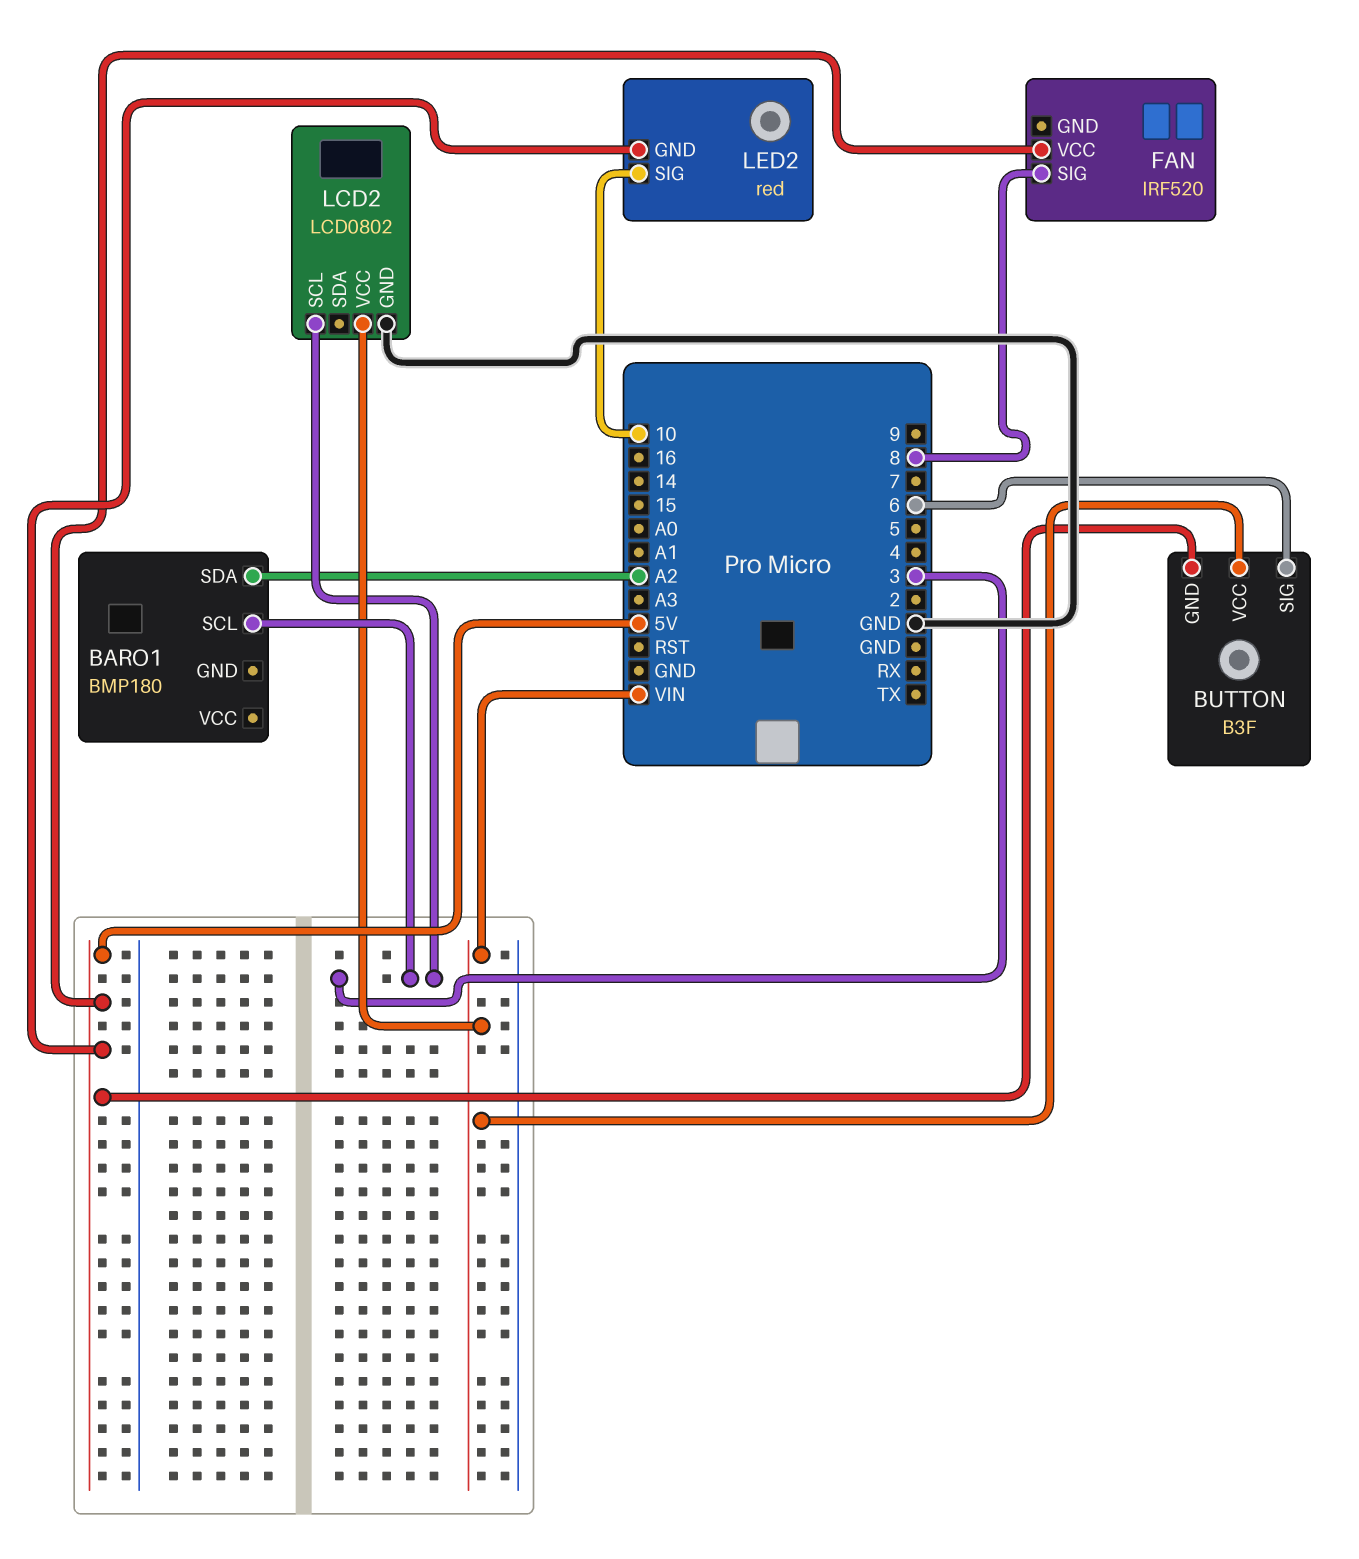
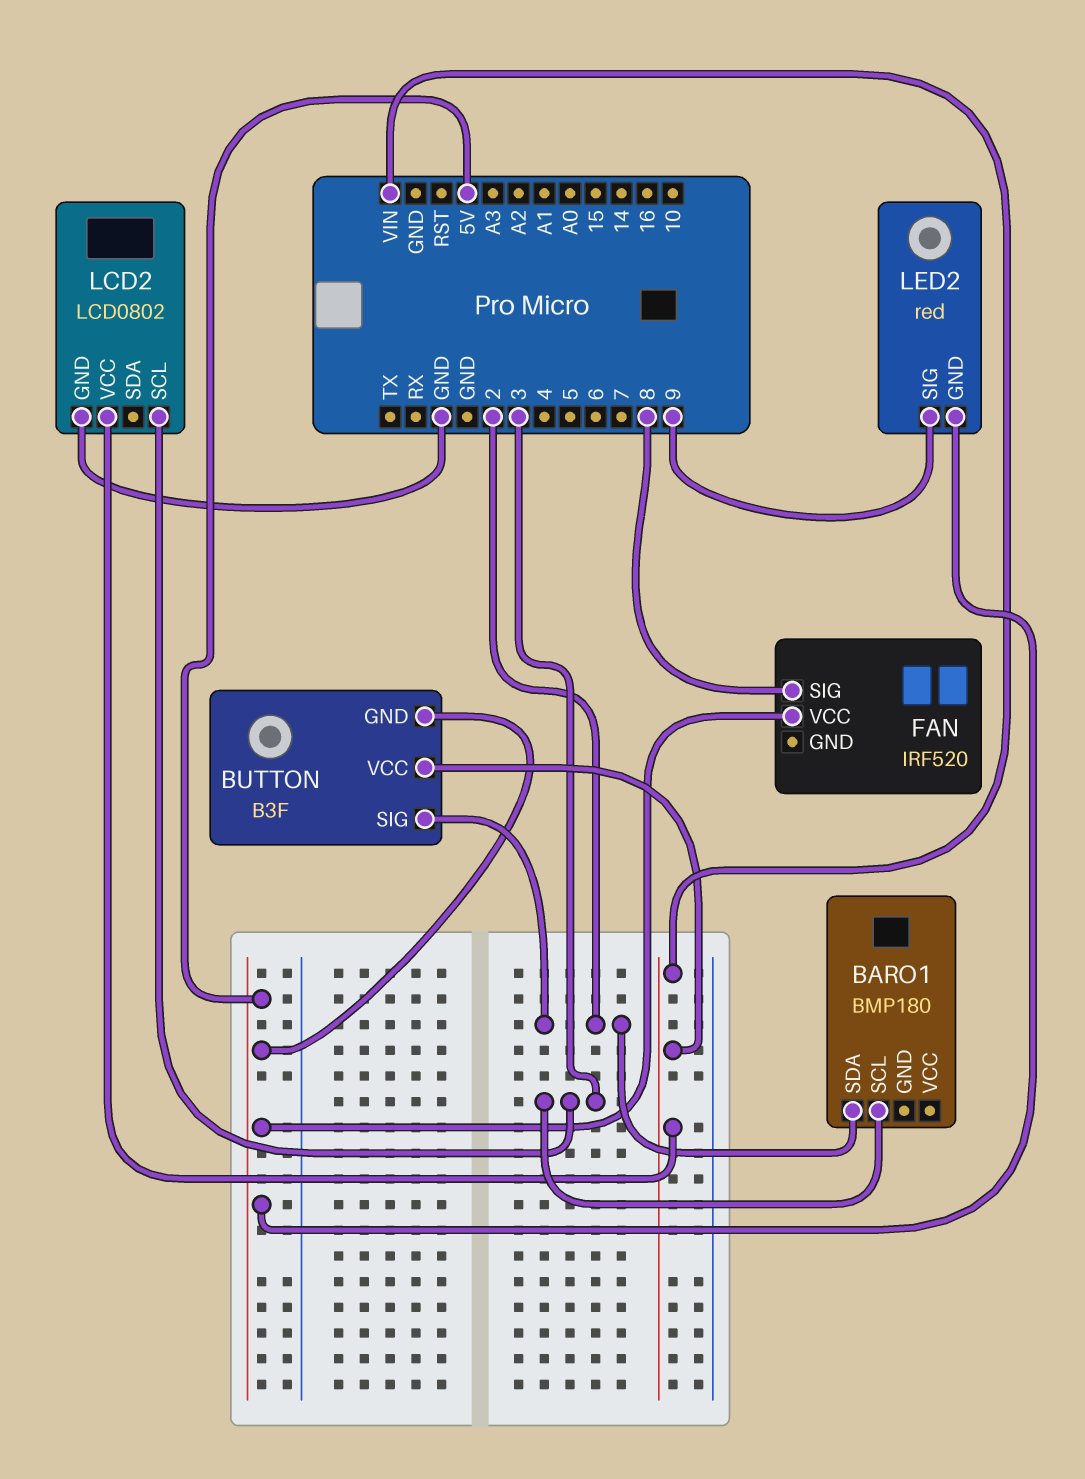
BARO1 pin SDA: A2 -> 2
BUTTON pin SIG: 6 -> 2
LED2 pin SIG: 10 -> 9

